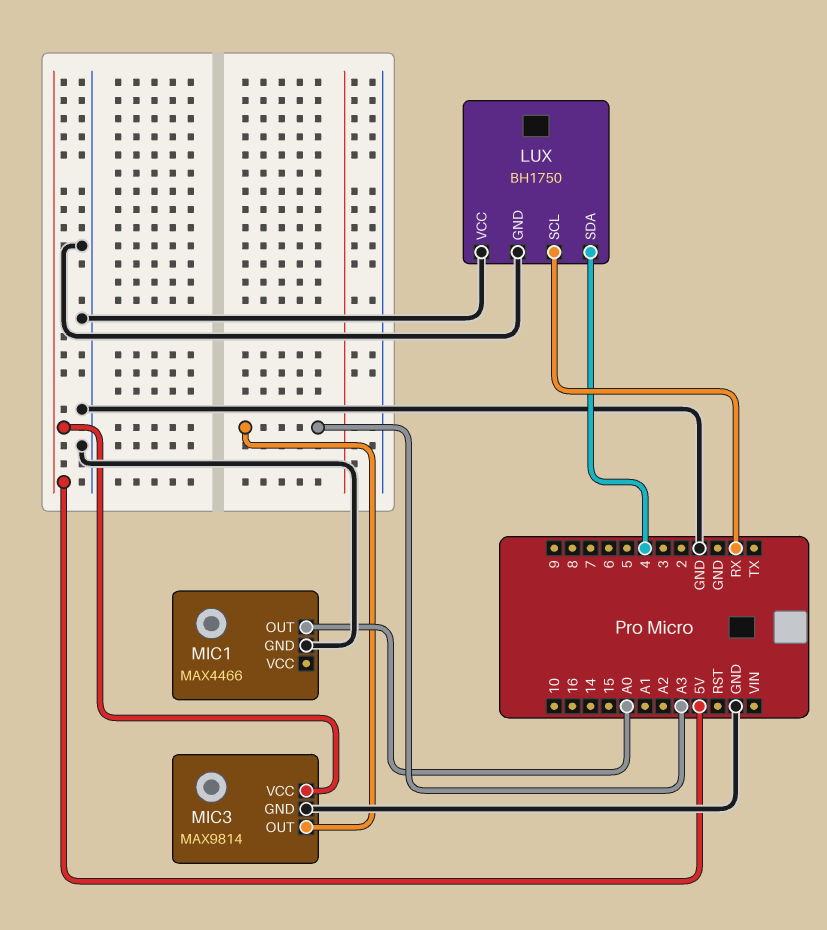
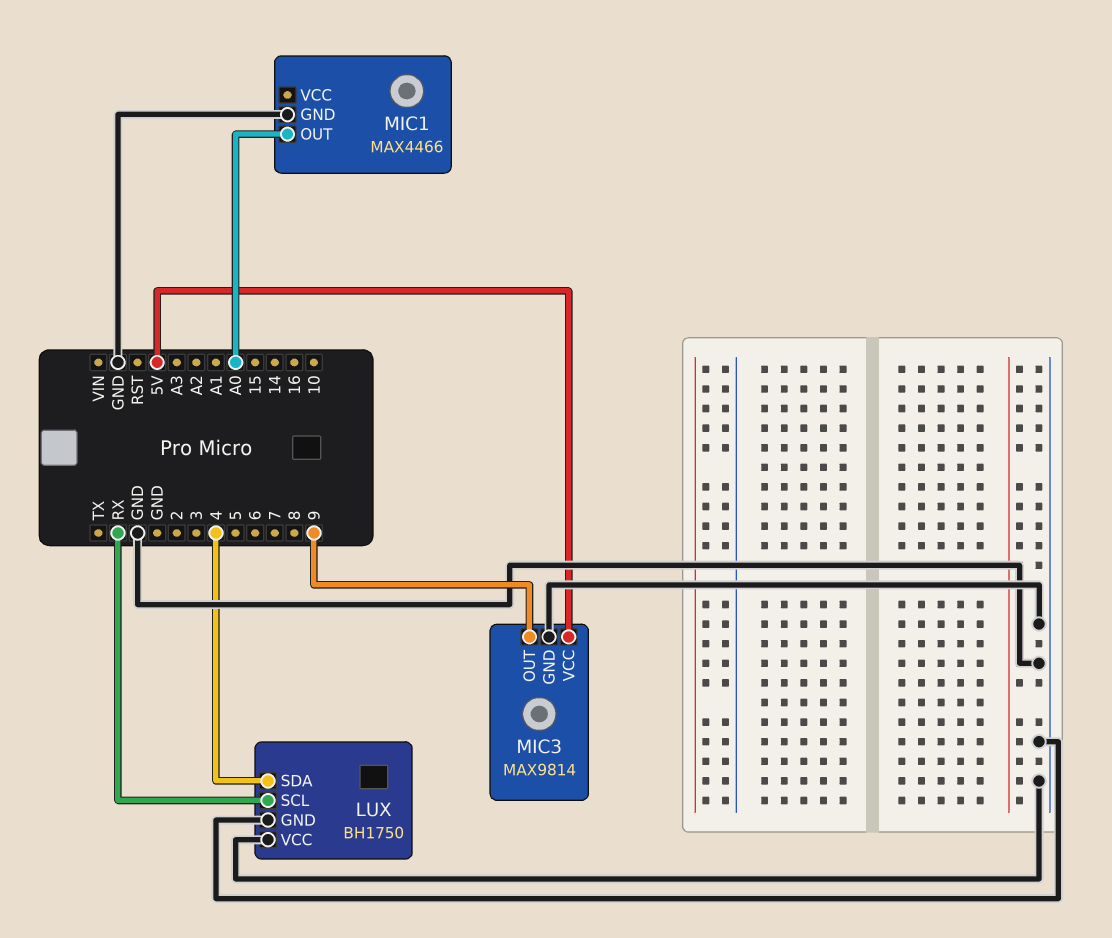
MIC3 pin OUT: A3 -> 9

